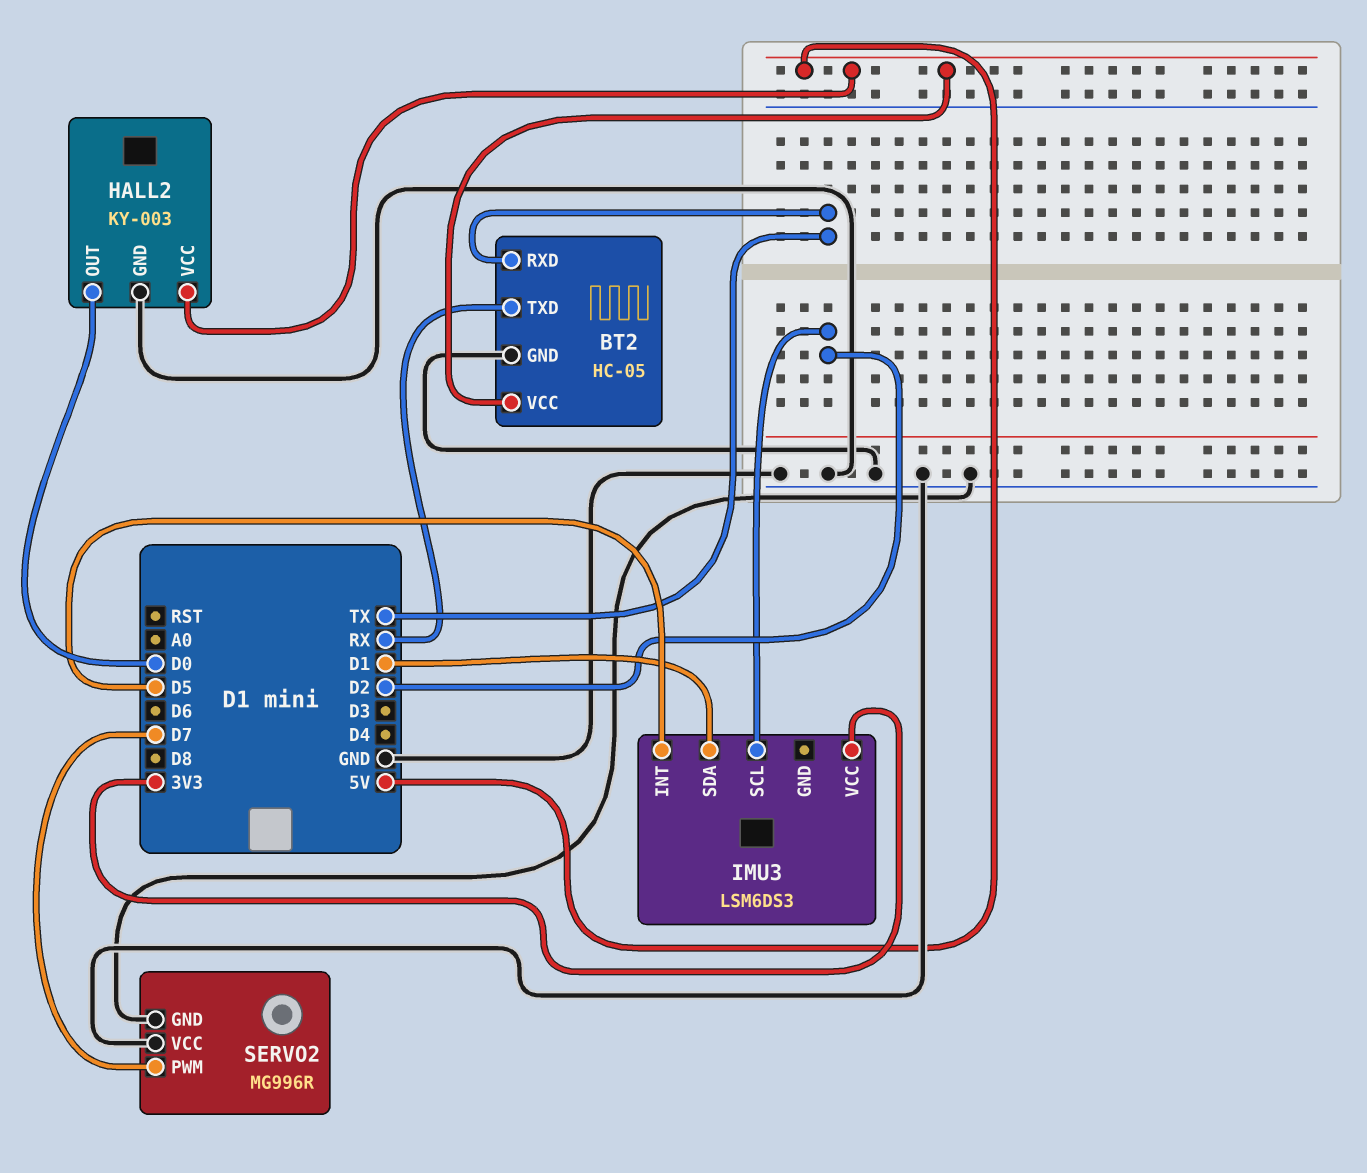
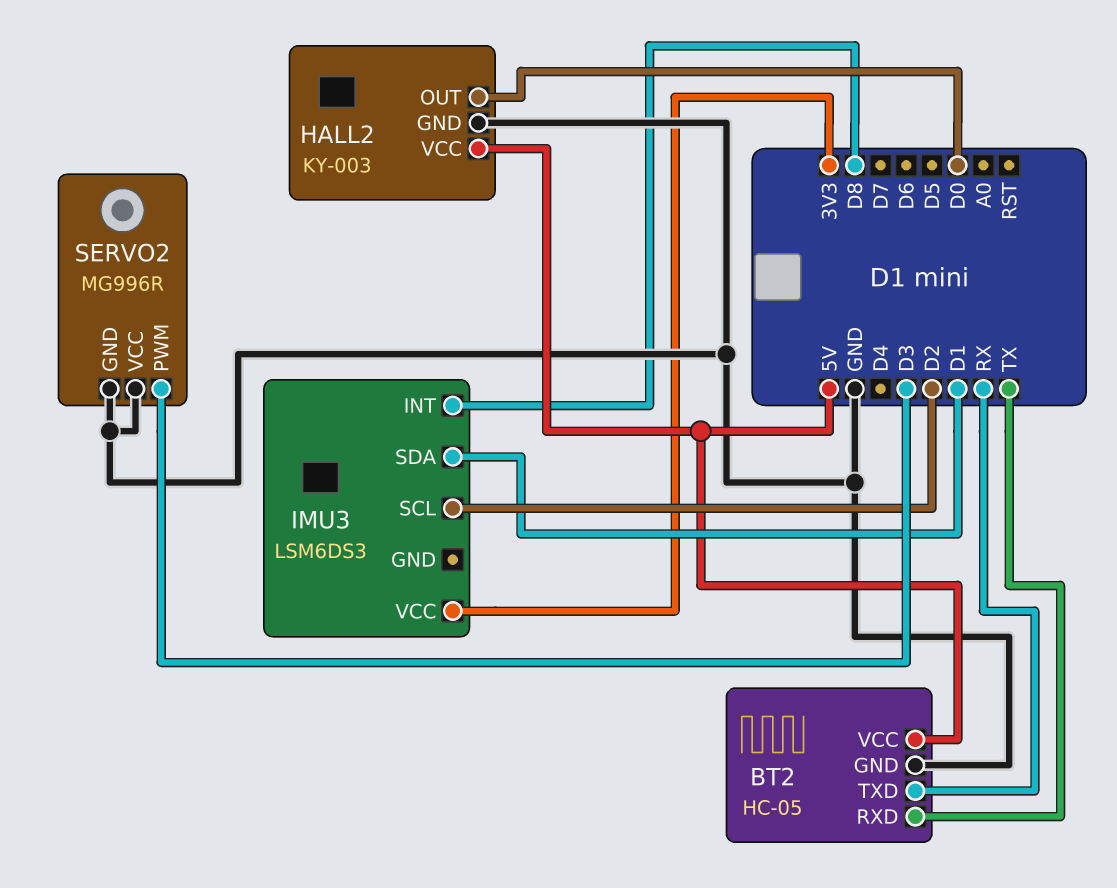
IMU3 pin INT: D5 -> D8
SERVO2 pin PWM: D7 -> D3

